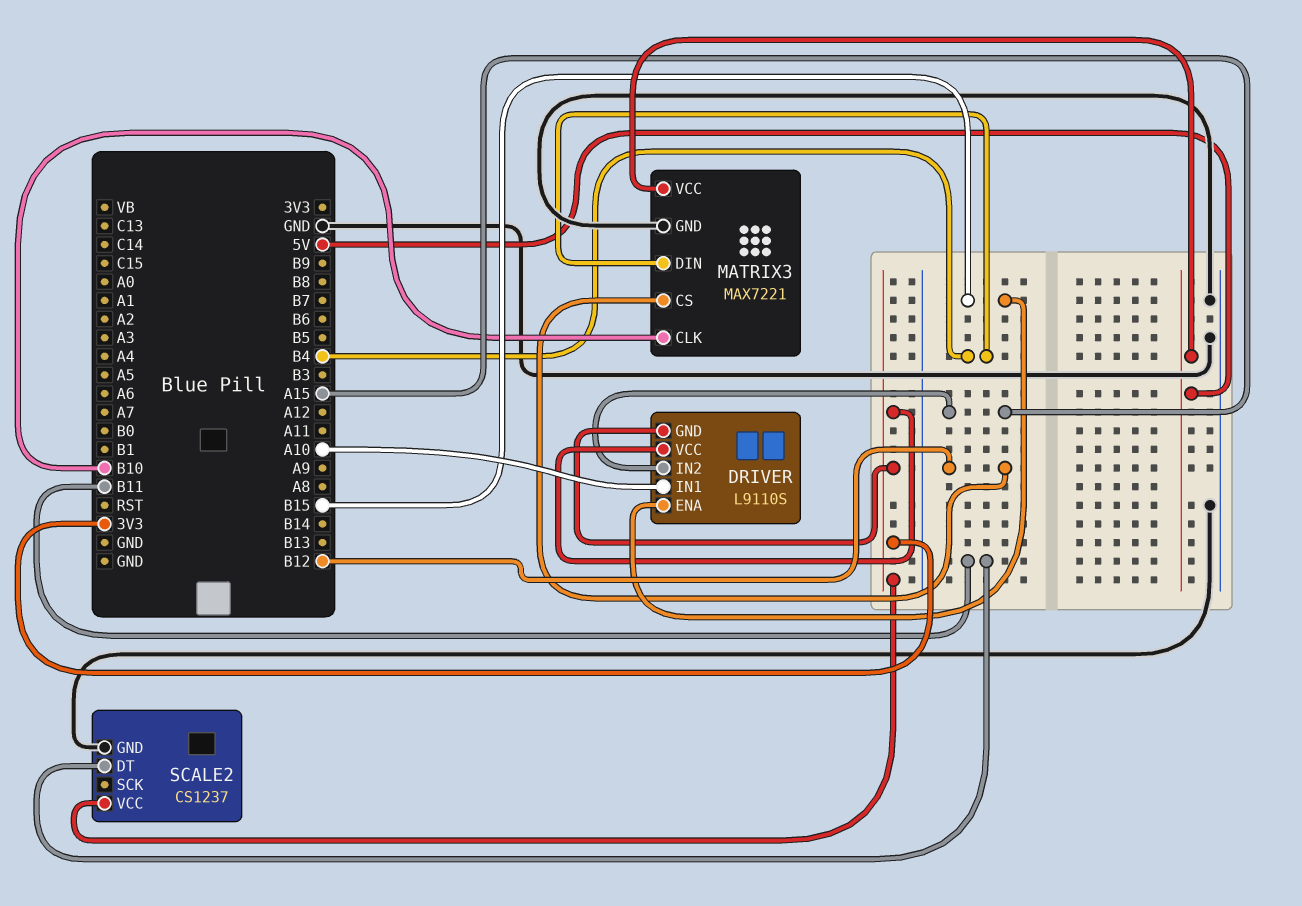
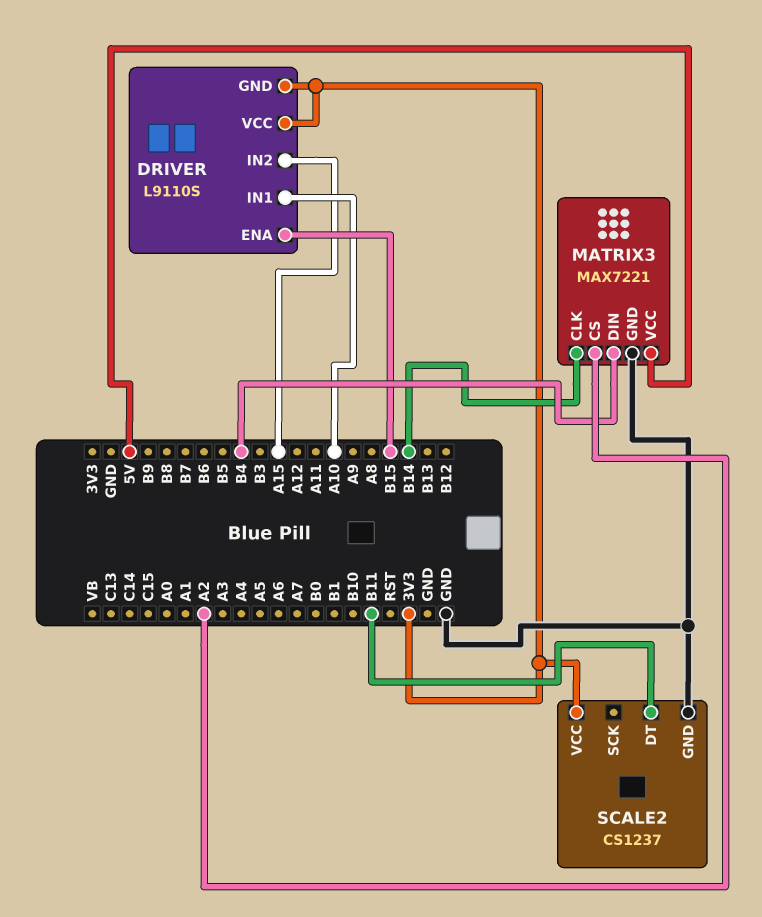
MATRIX3 pin CLK: B10 -> B14
MATRIX3 pin CS: B12 -> A2

